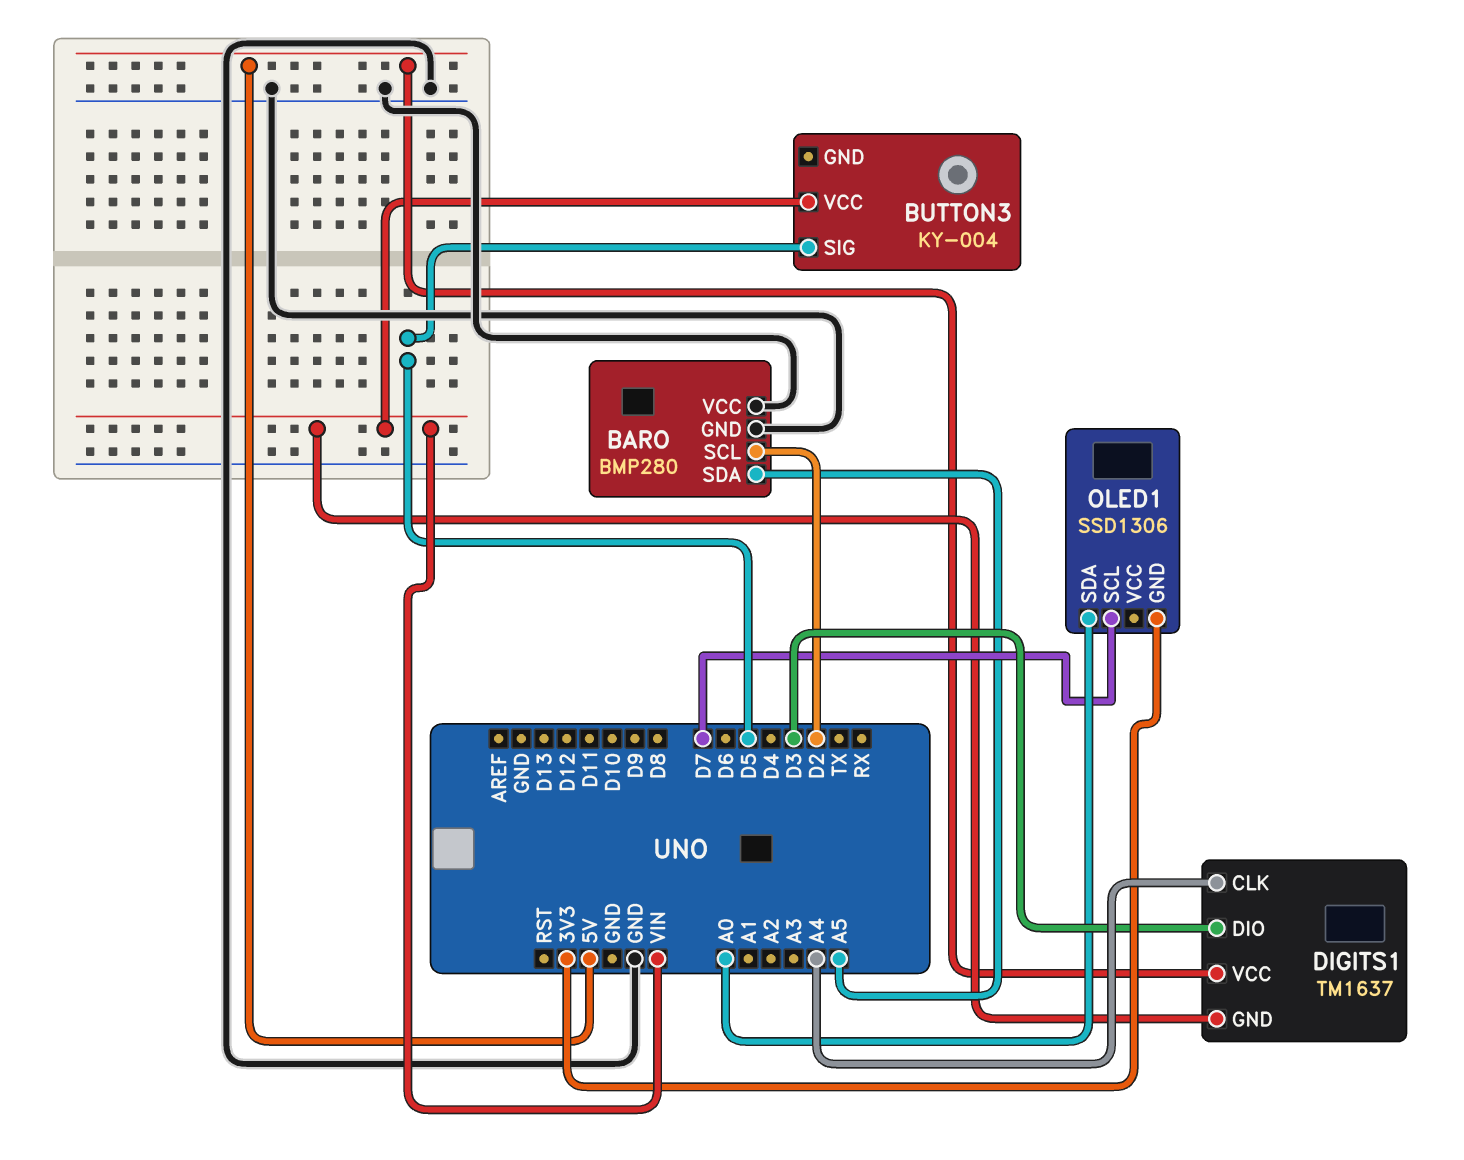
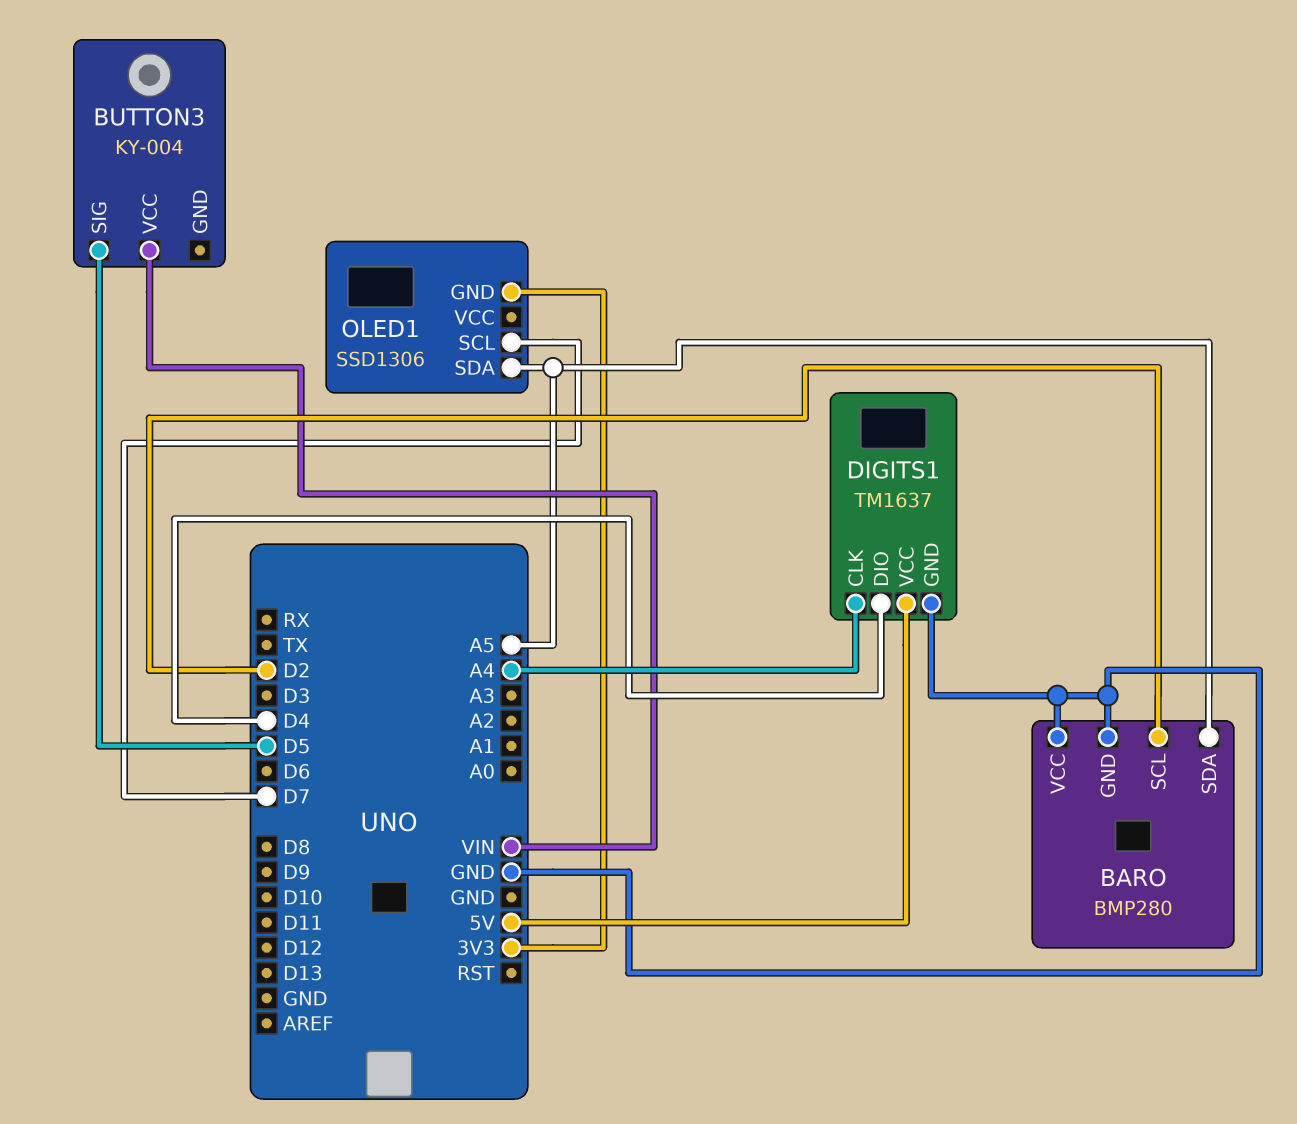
DIGITS1 pin DIO: D3 -> D4
DIGITS1 pin GND: VIN -> GND
OLED1 pin SDA: A0 -> A5

